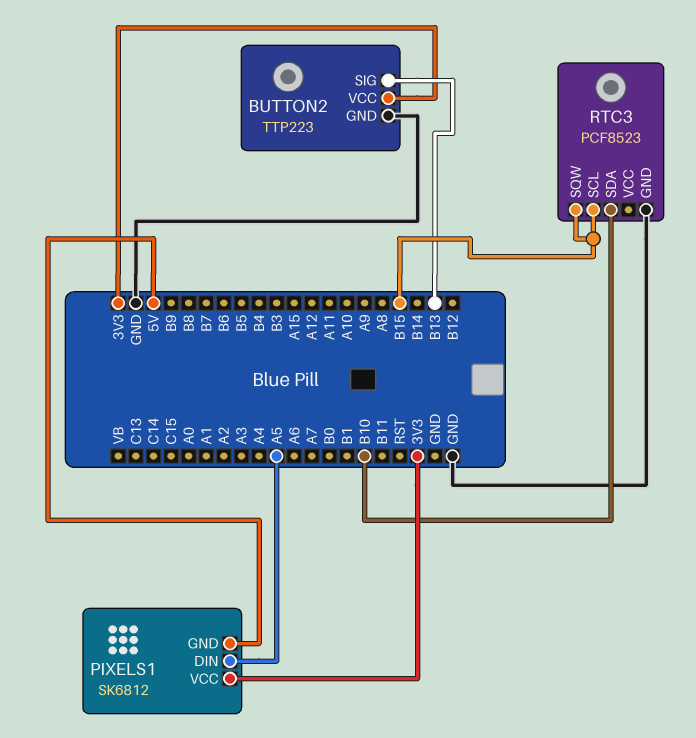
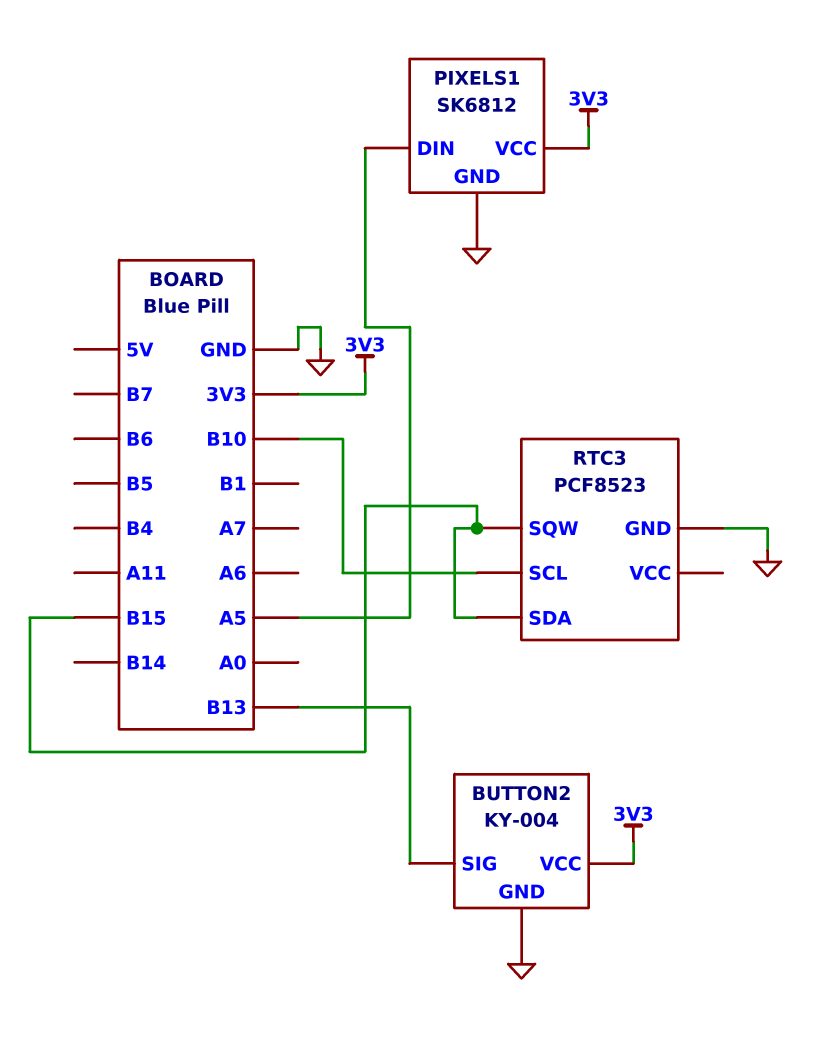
BUTTON2: TTP223 -> KY-004
PIXELS1 pin GND: 5V -> GND
RTC3 pin SCL: B15 -> B10
RTC3 pin SDA: B10 -> B15

